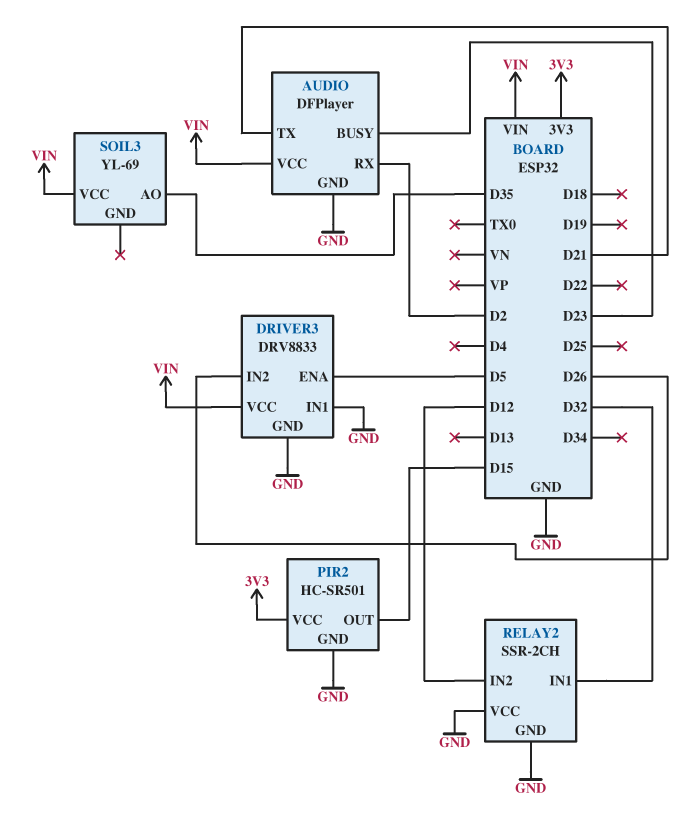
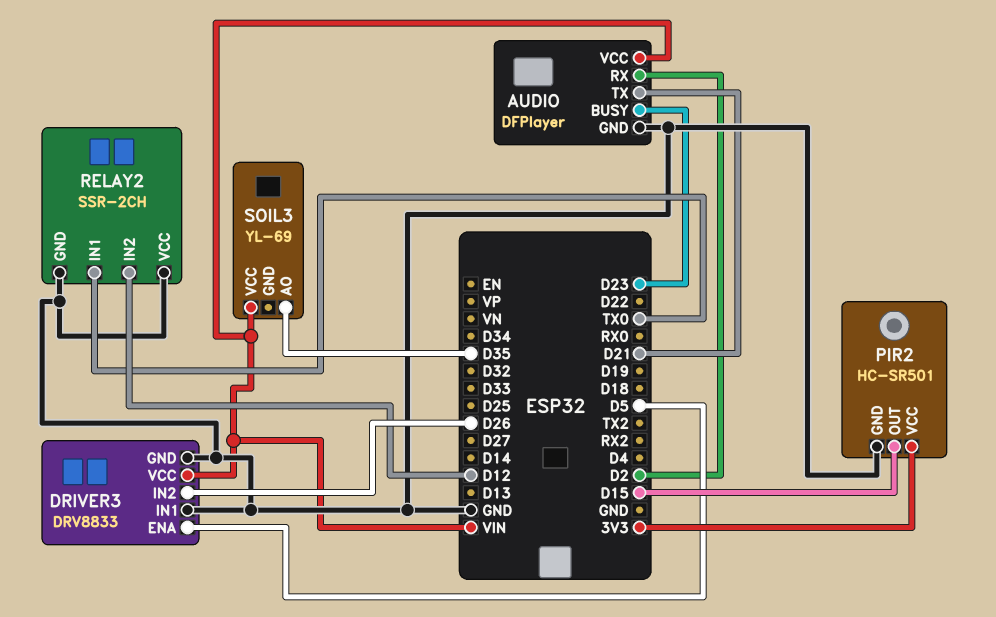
RELAY2 pin IN1: D32 -> TX0

